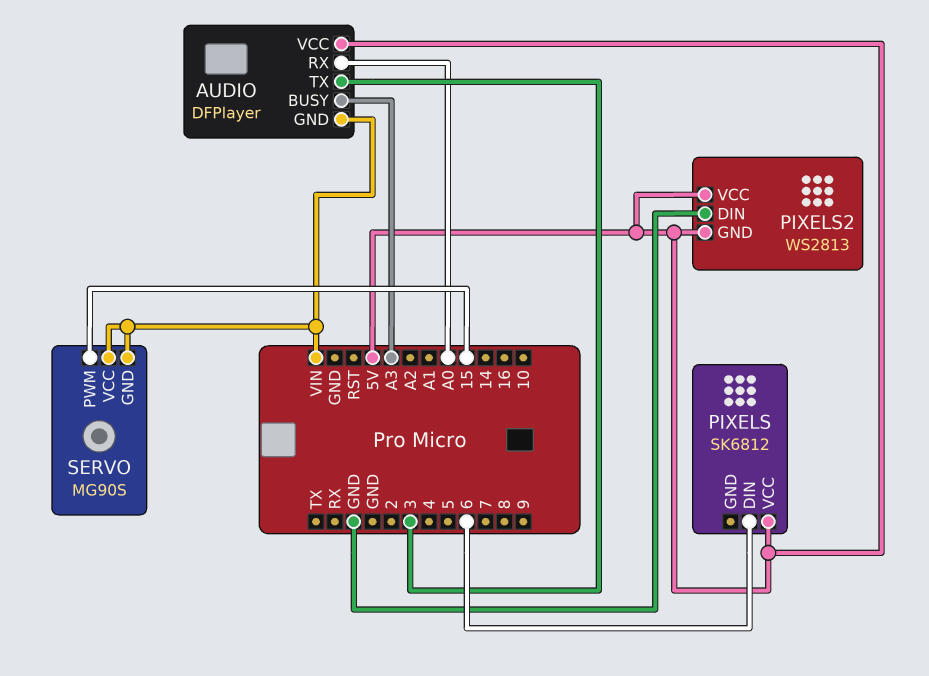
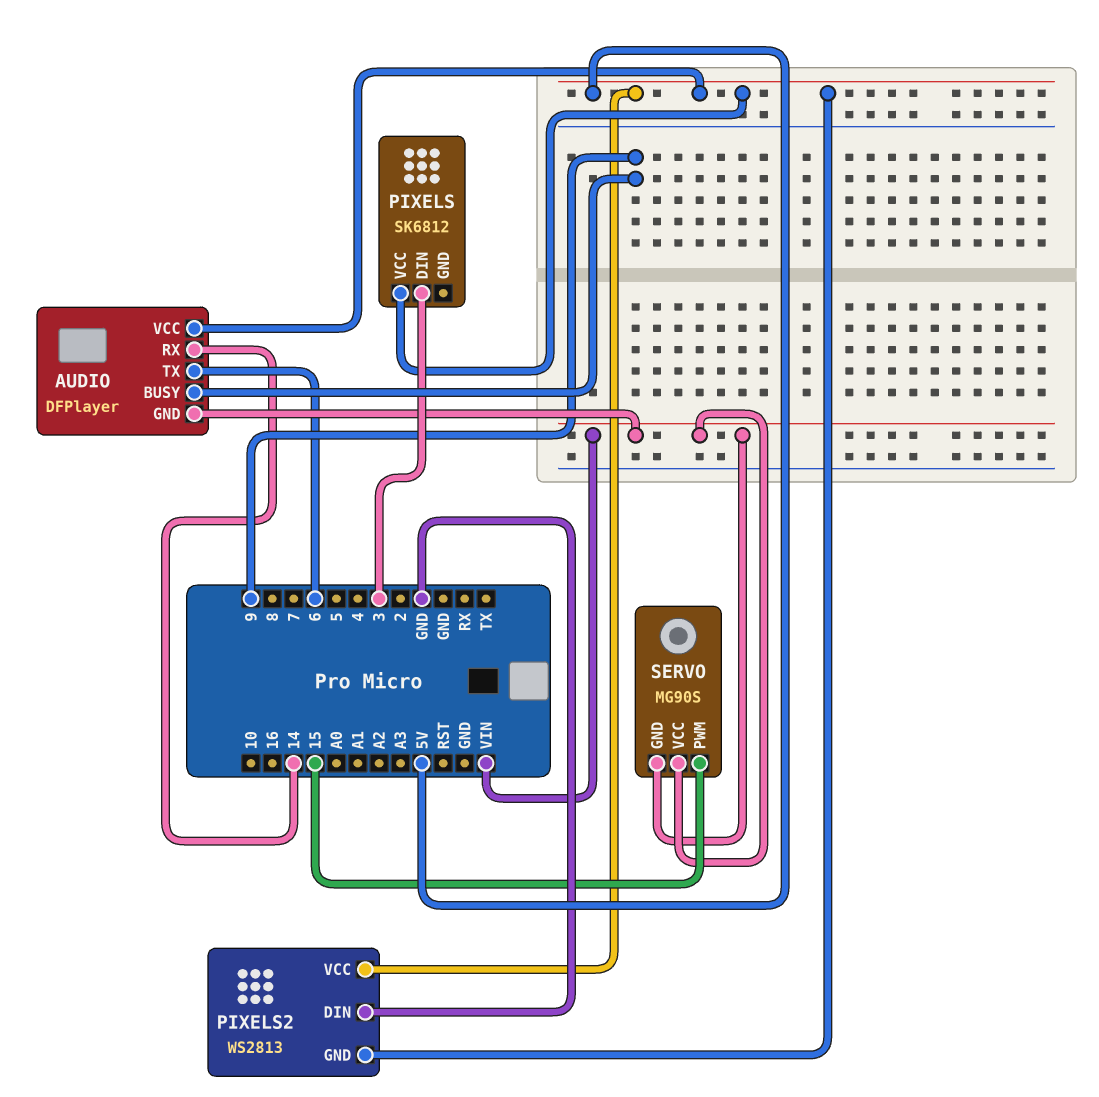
AUDIO pin BUSY: A3 -> 9
AUDIO pin RX: A0 -> 14
AUDIO pin TX: 3 -> 6
PIXELS pin DIN: 6 -> 3

